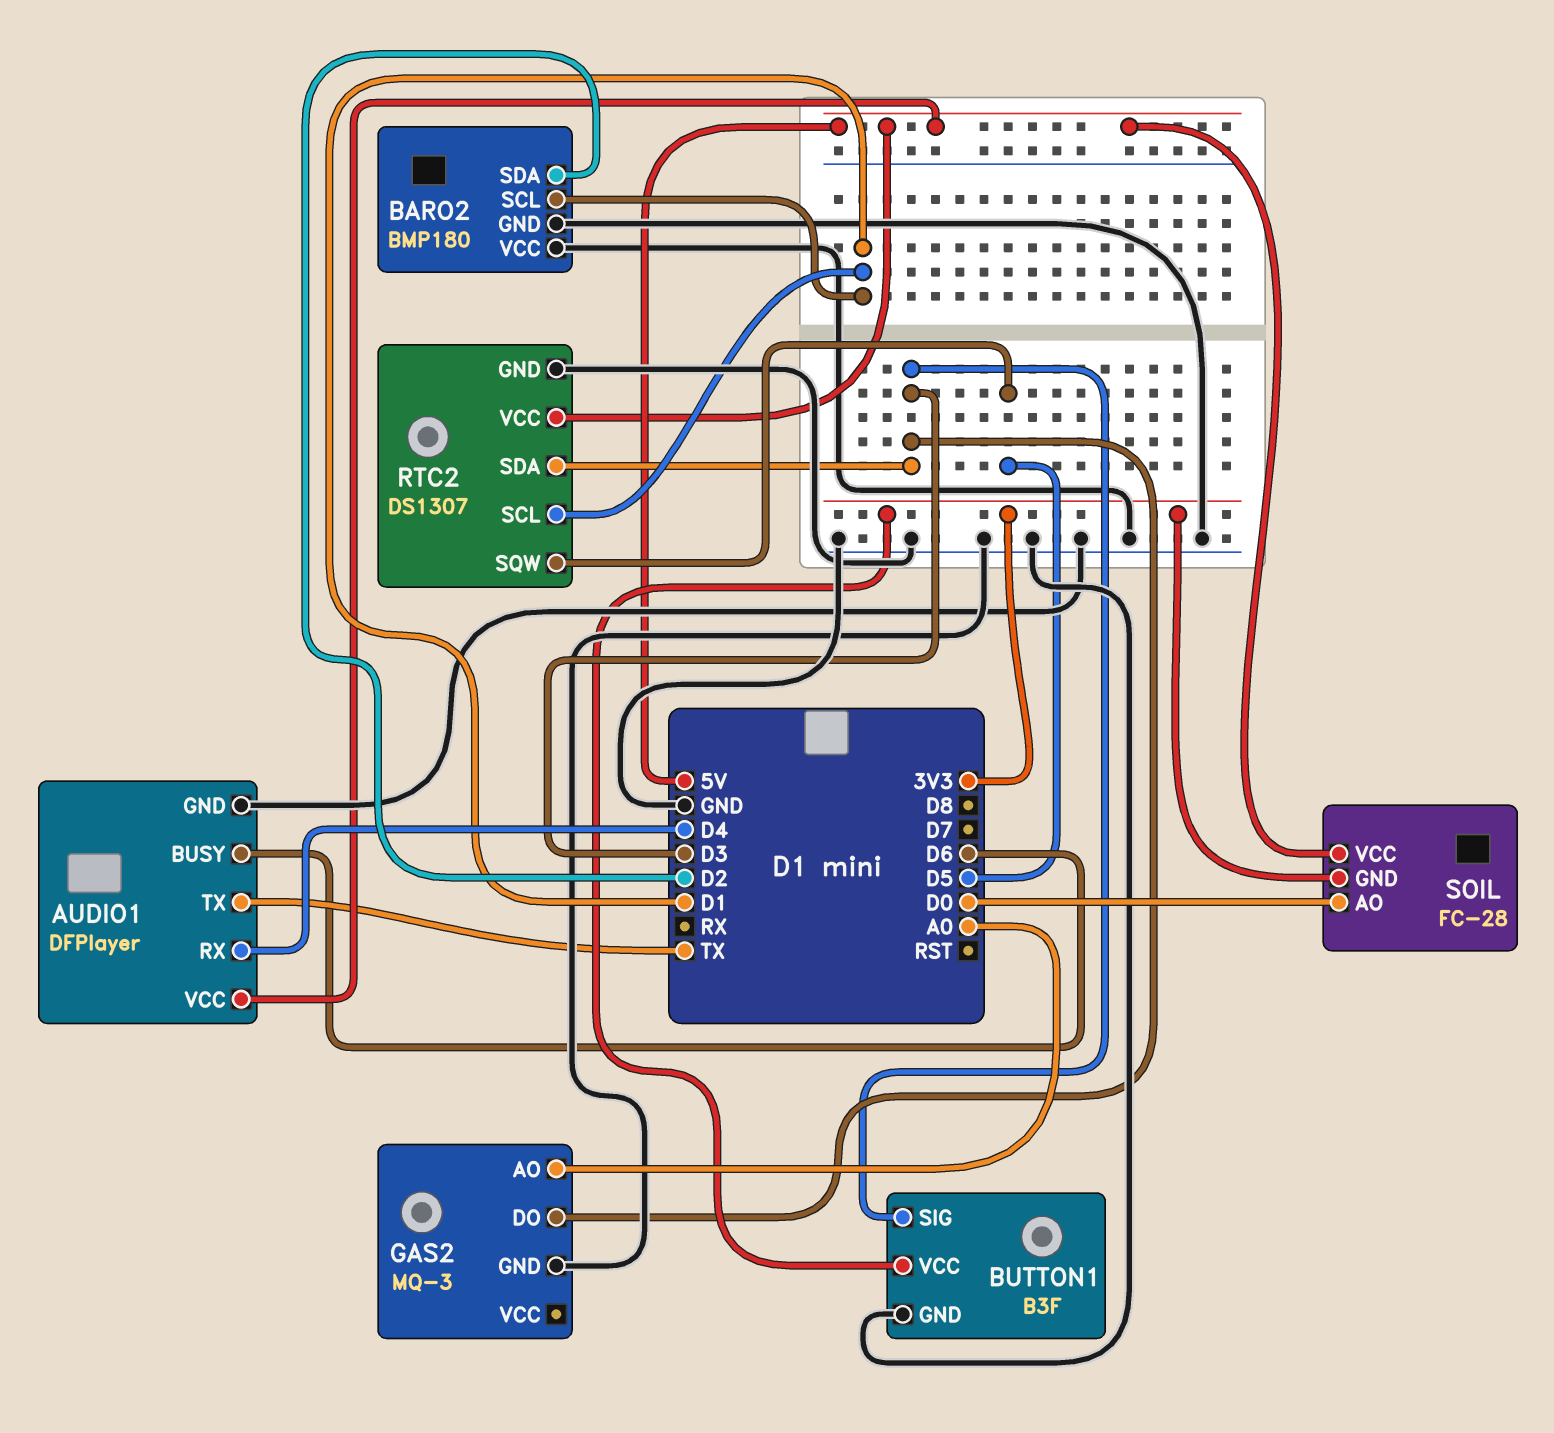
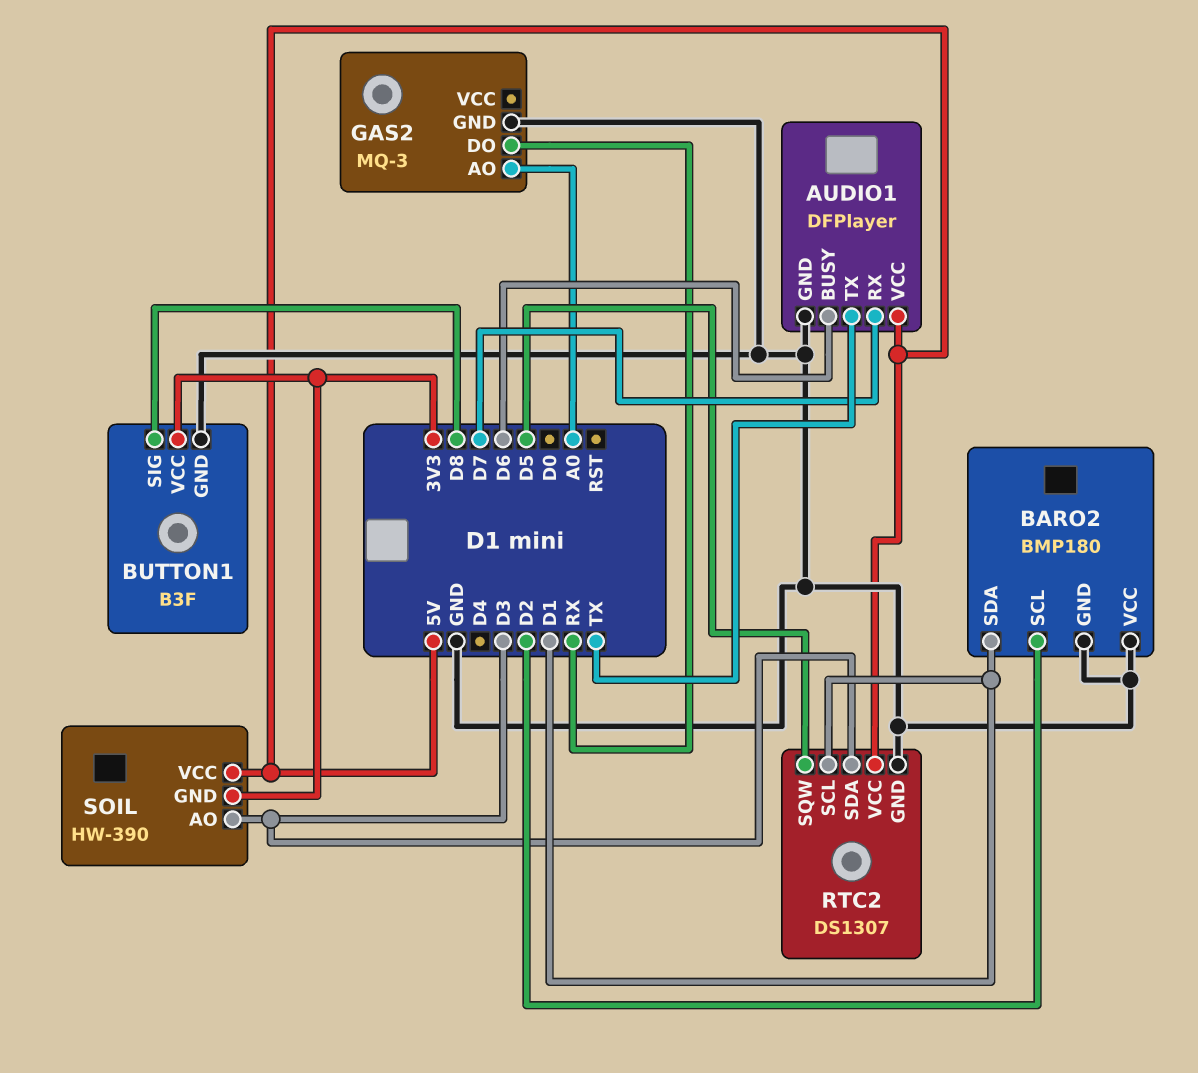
AUDIO1 pin RX: D4 -> D7
BARO2 pin SCL: D1 -> D2
BARO2 pin SDA: D2 -> D1
BUTTON1 pin SIG: D3 -> D8
GAS2 pin DO: D3 -> RX
SOIL: FC-28 -> HW-390
SOIL pin AO: D0 -> D3

